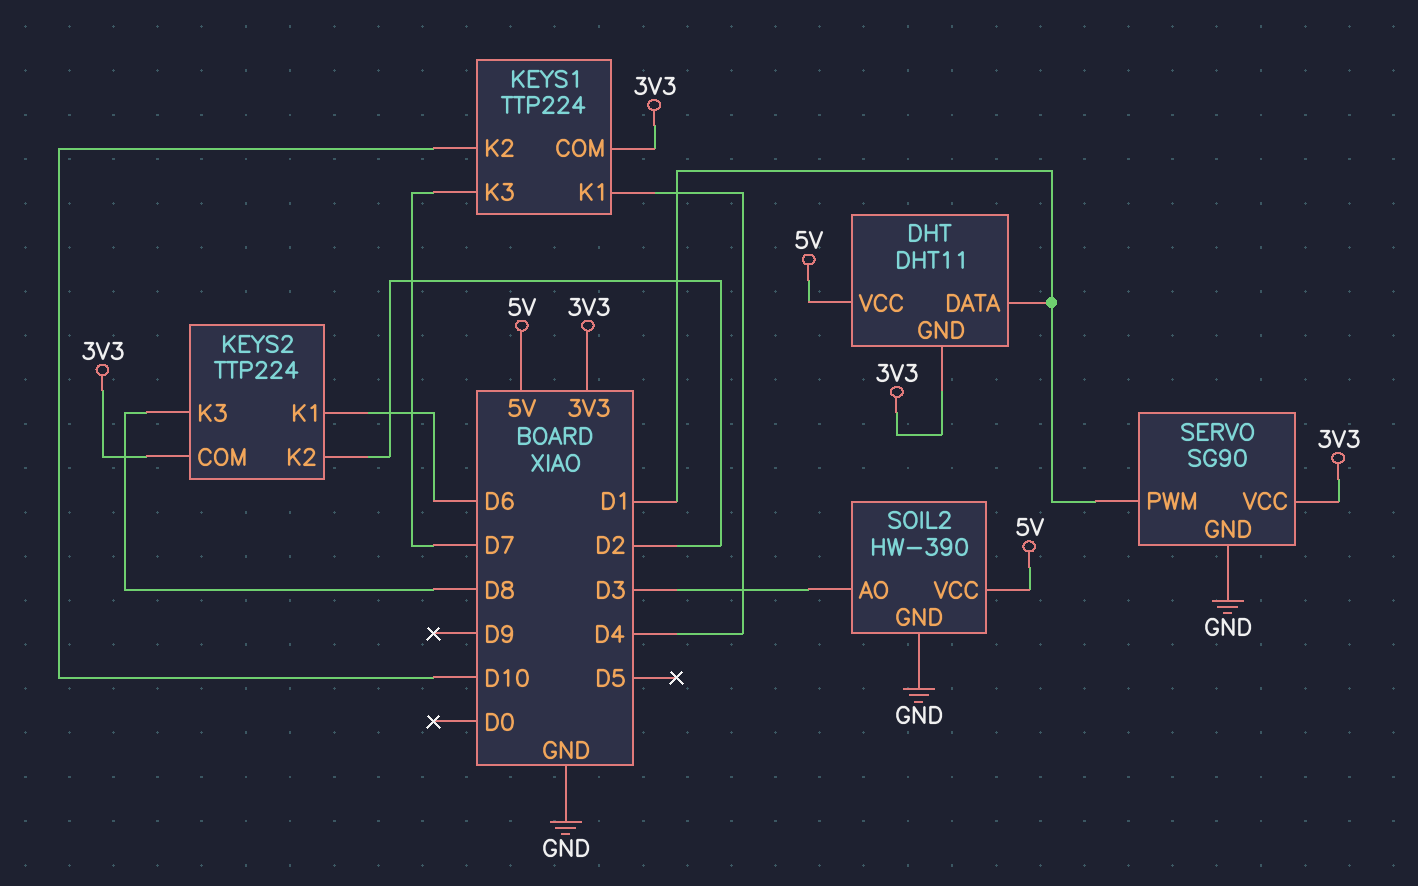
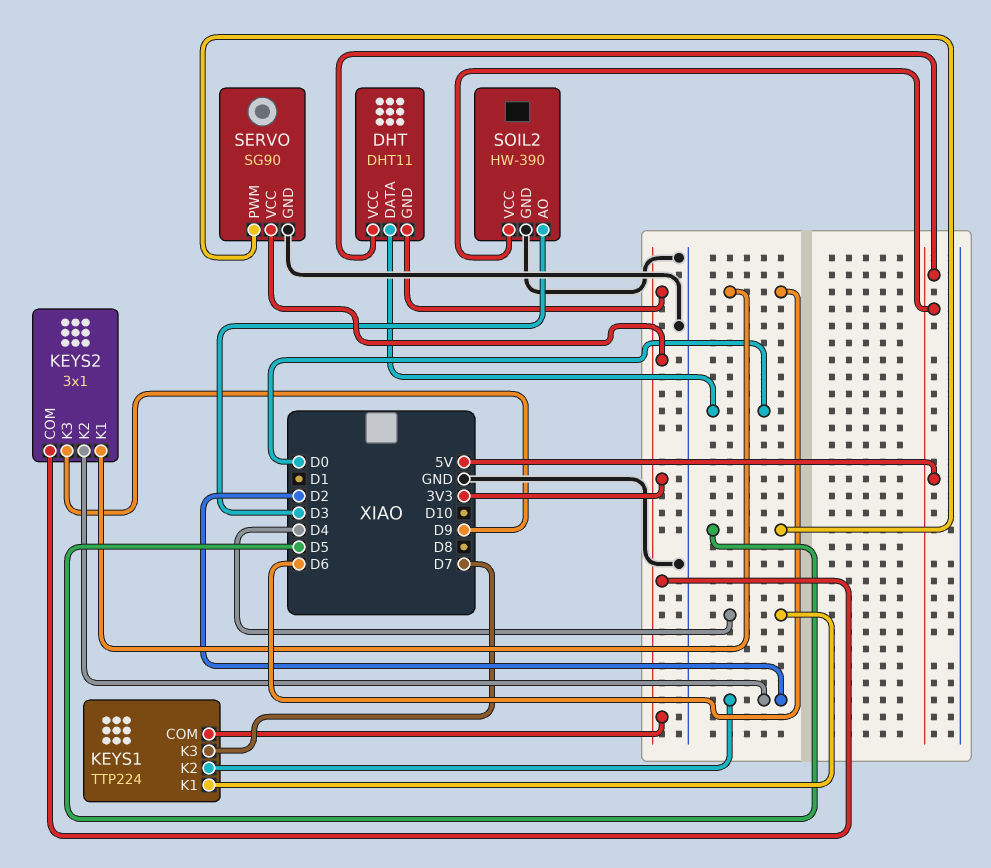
DHT pin DATA: D1 -> D0
KEYS1 pin K2: D10 -> D2
KEYS2: TTP224 -> 3x1
KEYS2 pin K3: D8 -> D9
SERVO pin PWM: D1 -> D5

